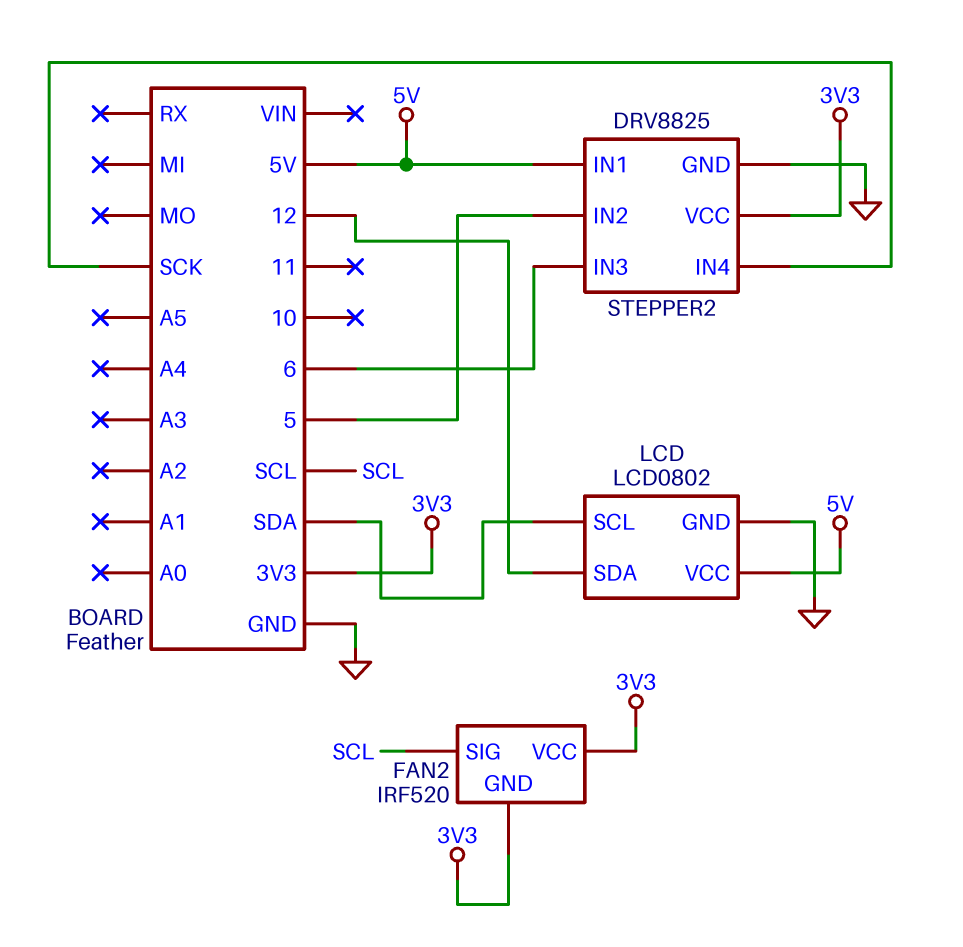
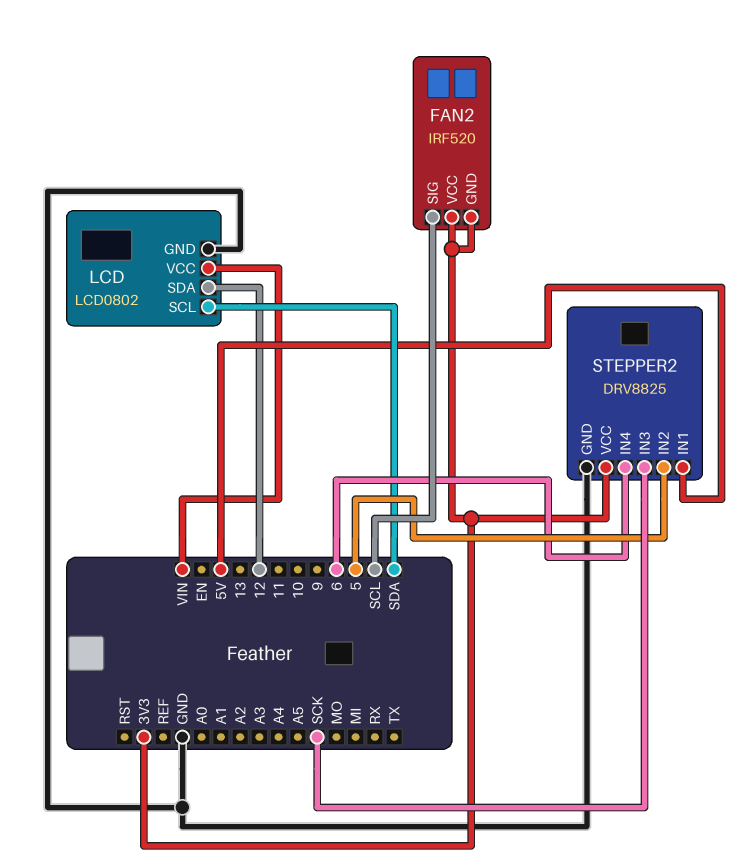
LCD pin VCC: 5V -> VIN
STEPPER2 pin IN3: 6 -> SCK
STEPPER2 pin IN4: SCK -> 6

